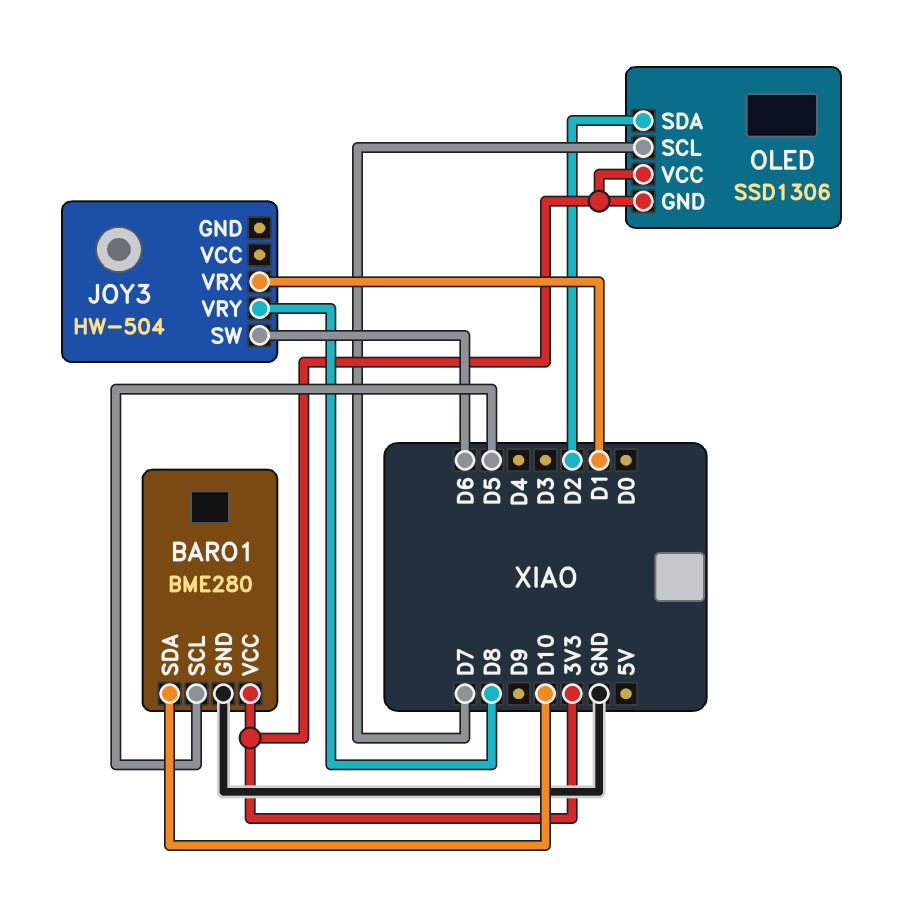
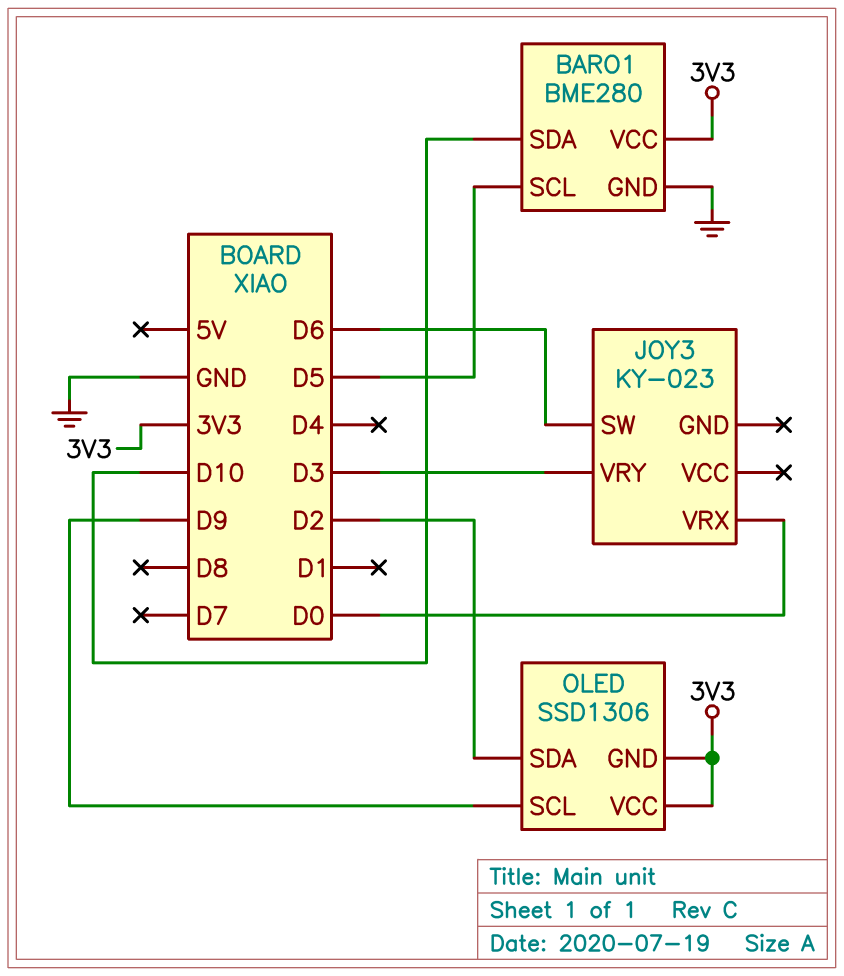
JOY3: HW-504 -> KY-023
JOY3 pin VRX: D1 -> D0
JOY3 pin VRY: D8 -> D3
OLED pin SCL: D7 -> D9

